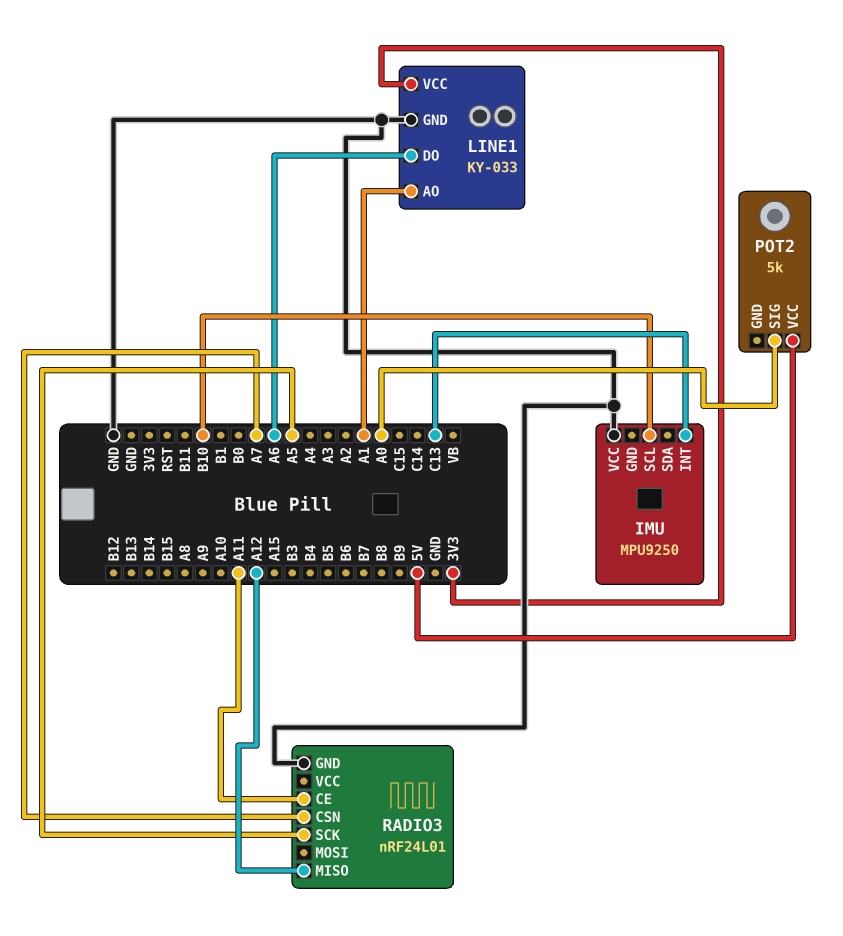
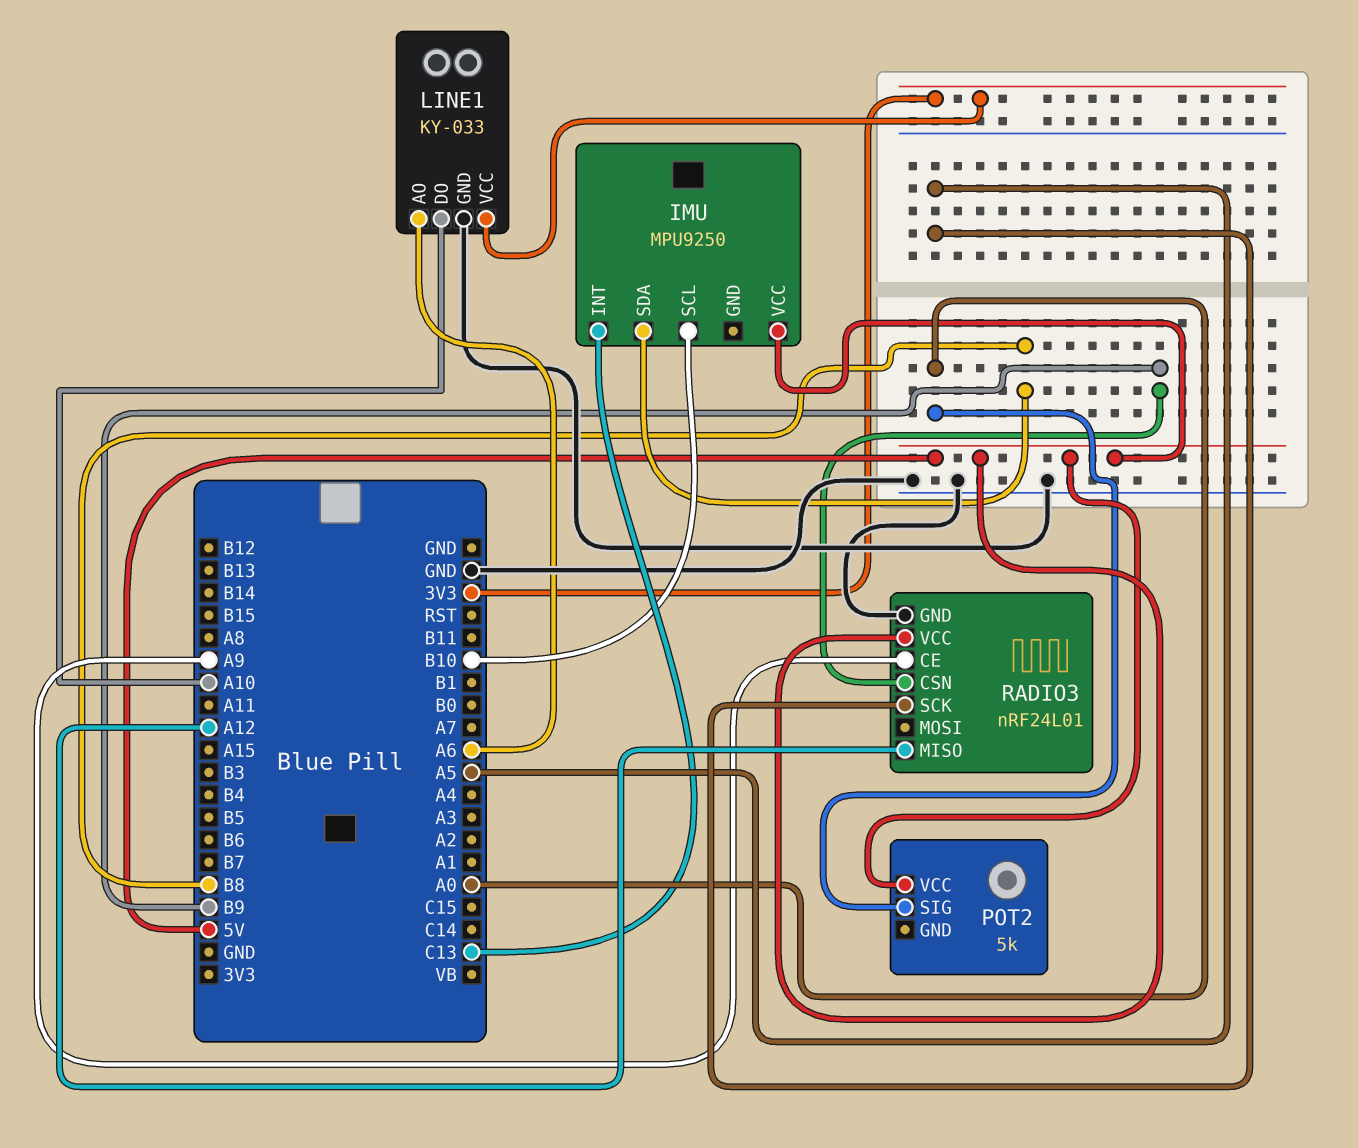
IMU pin SDA: none -> B8
IMU pin VCC: GND -> 5V
LINE1 pin AO: A1 -> A6
LINE1 pin DO: A6 -> A10
RADIO3 pin CE: A11 -> A9
RADIO3 pin CSN: A7 -> B9
RADIO3 pin VCC: none -> 5V

